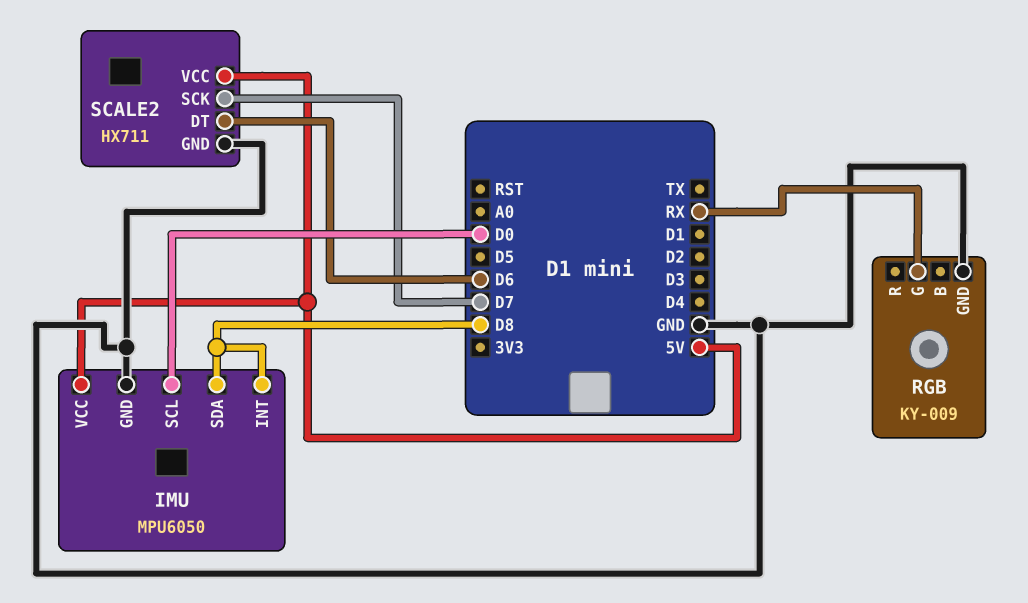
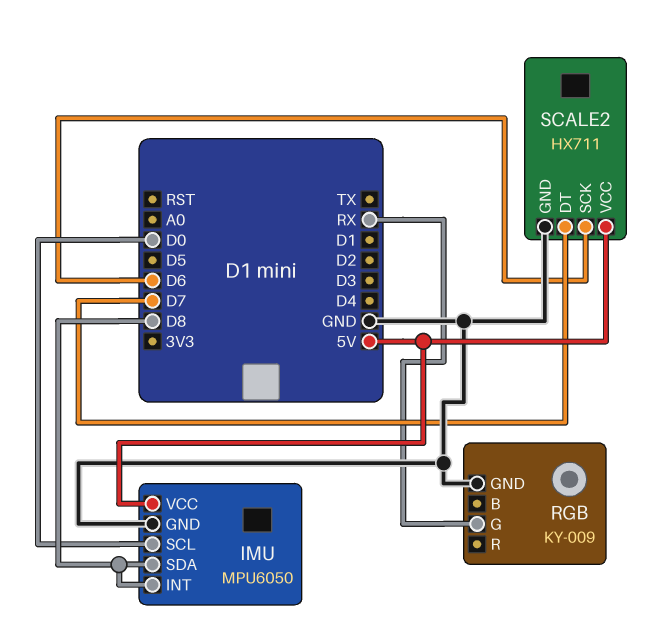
SCALE2 pin DT: D6 -> D7
SCALE2 pin SCK: D7 -> D6

